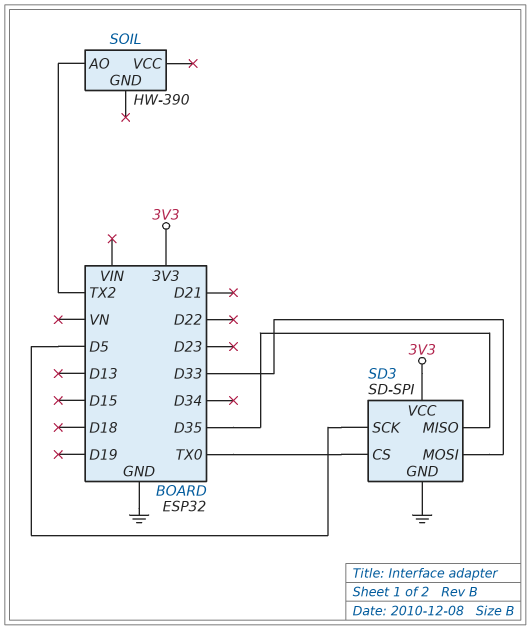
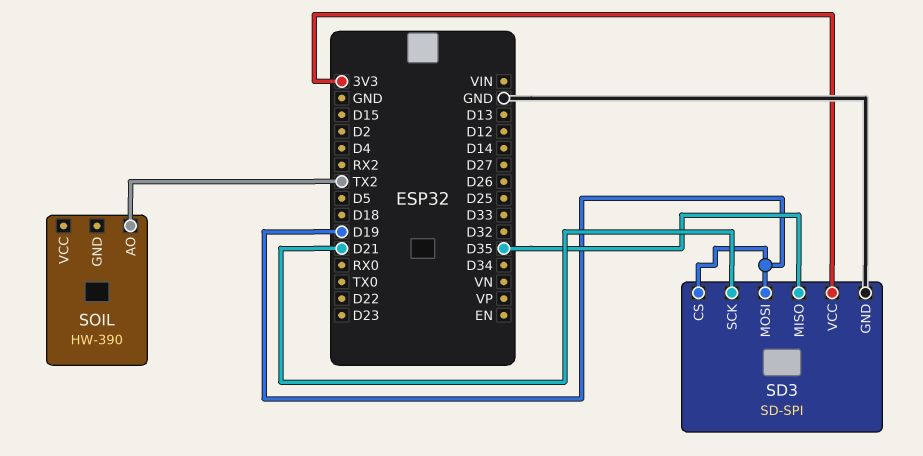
SD3 pin CS: TX0 -> D19
SD3 pin MOSI: D33 -> D19
SD3 pin SCK: D5 -> D21

